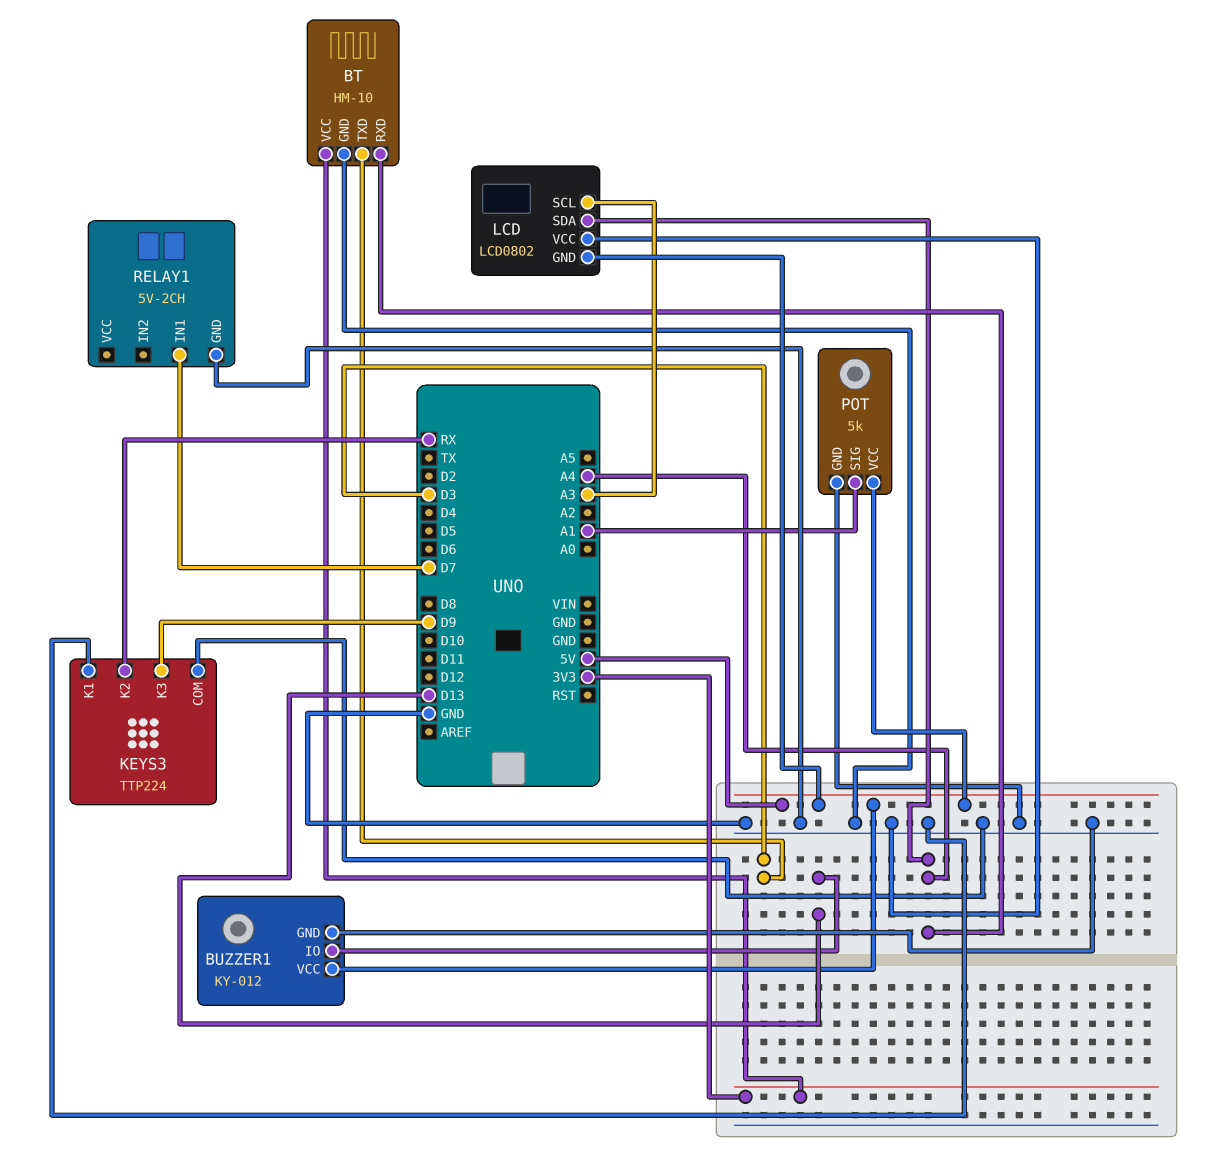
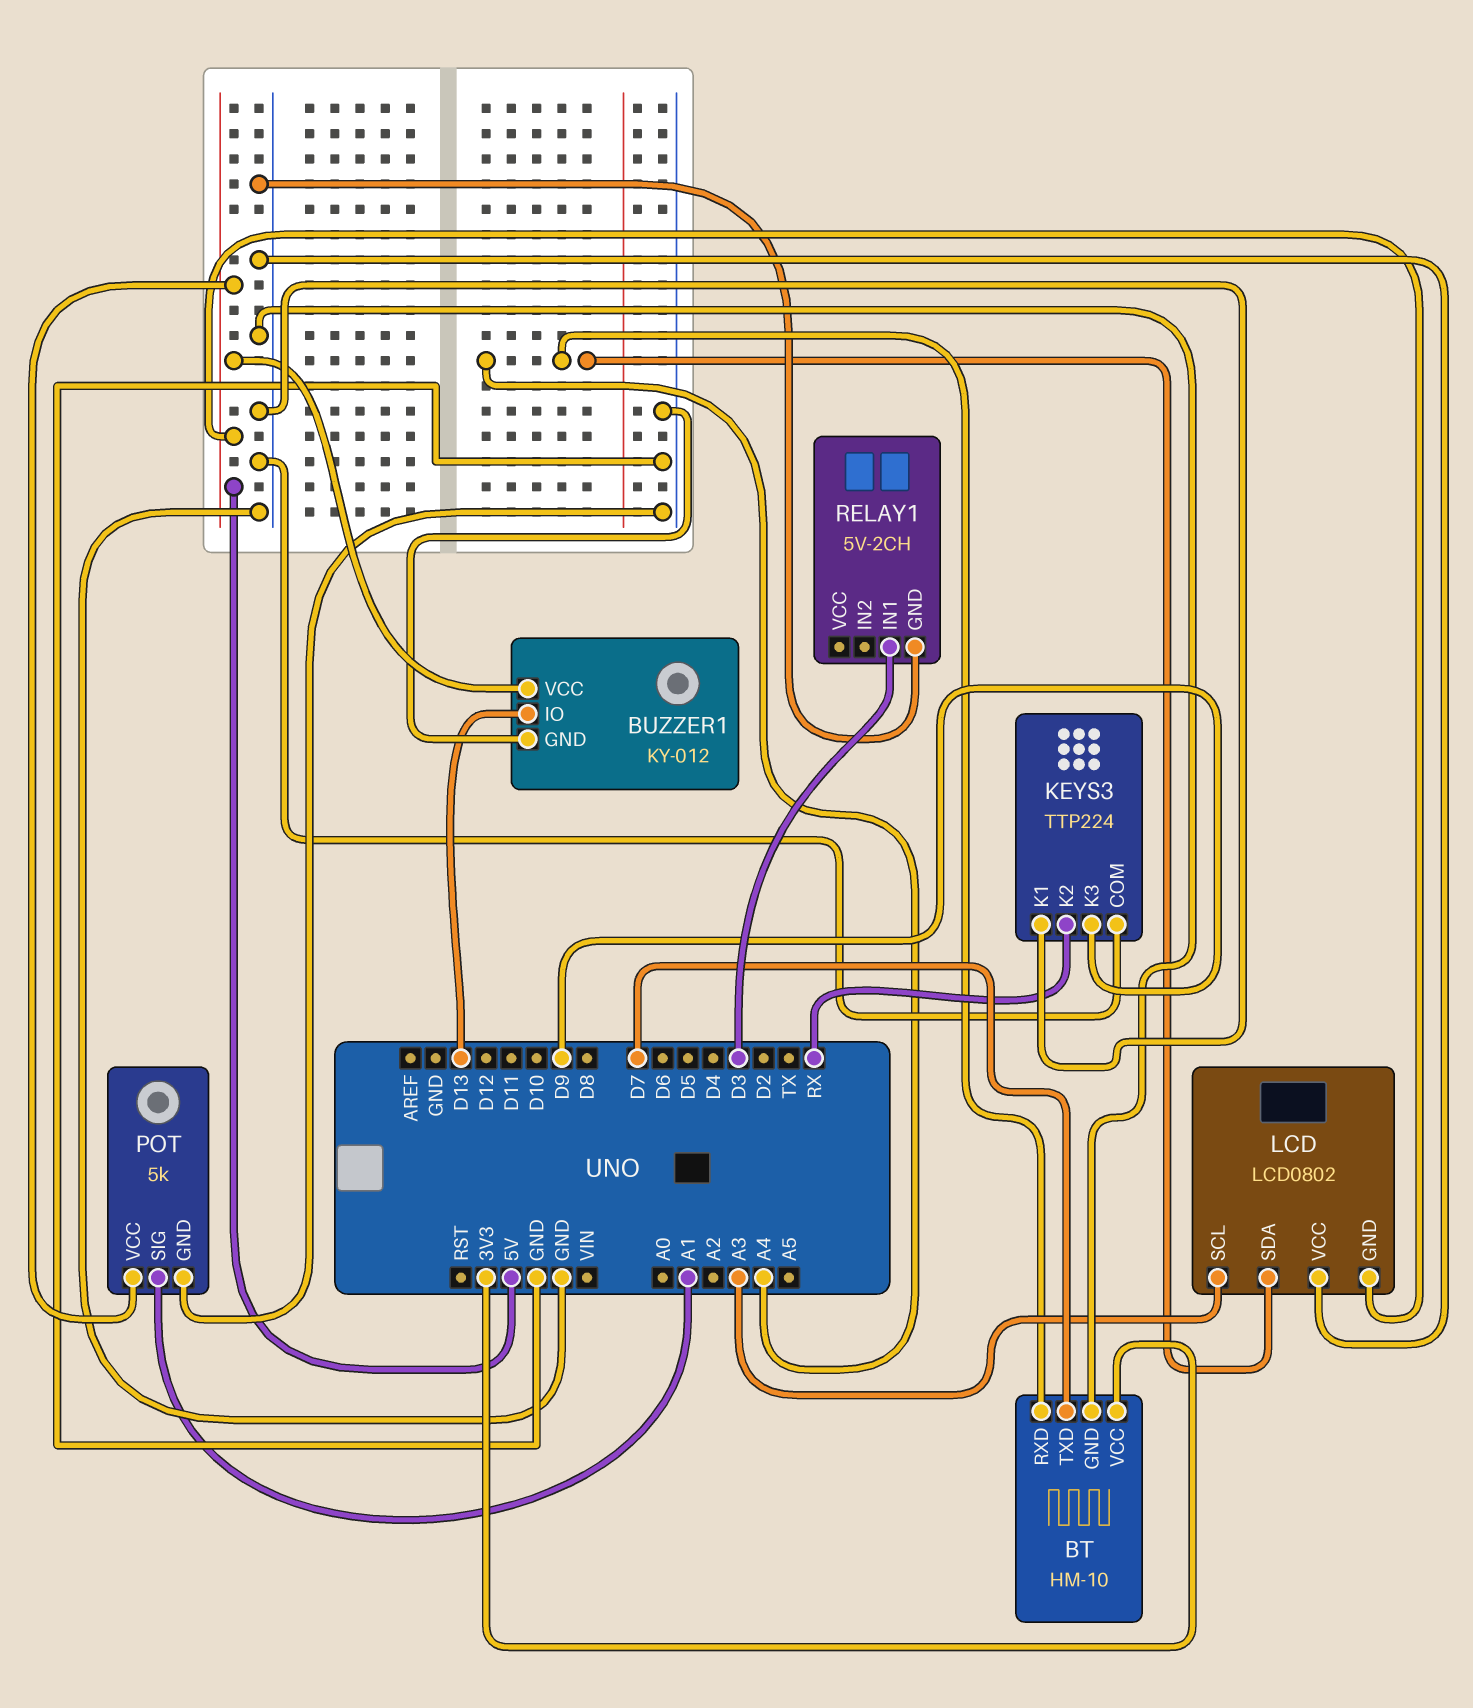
BT pin TXD: D3 -> D7
RELAY1 pin IN1: D7 -> D3

